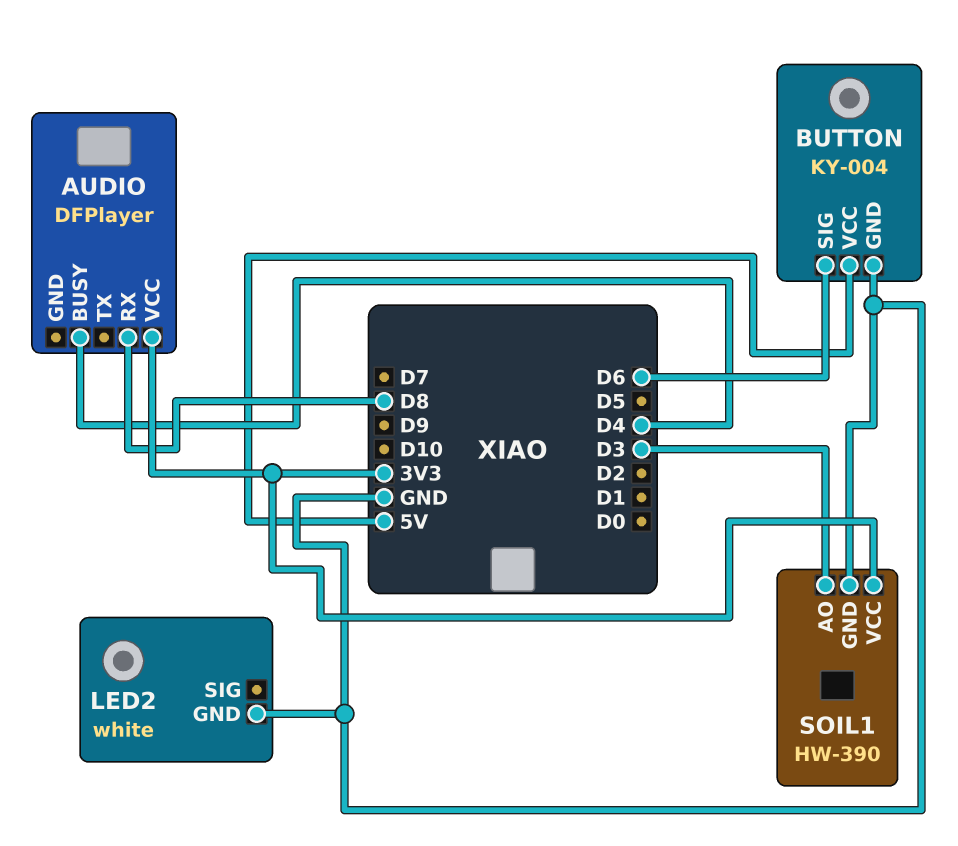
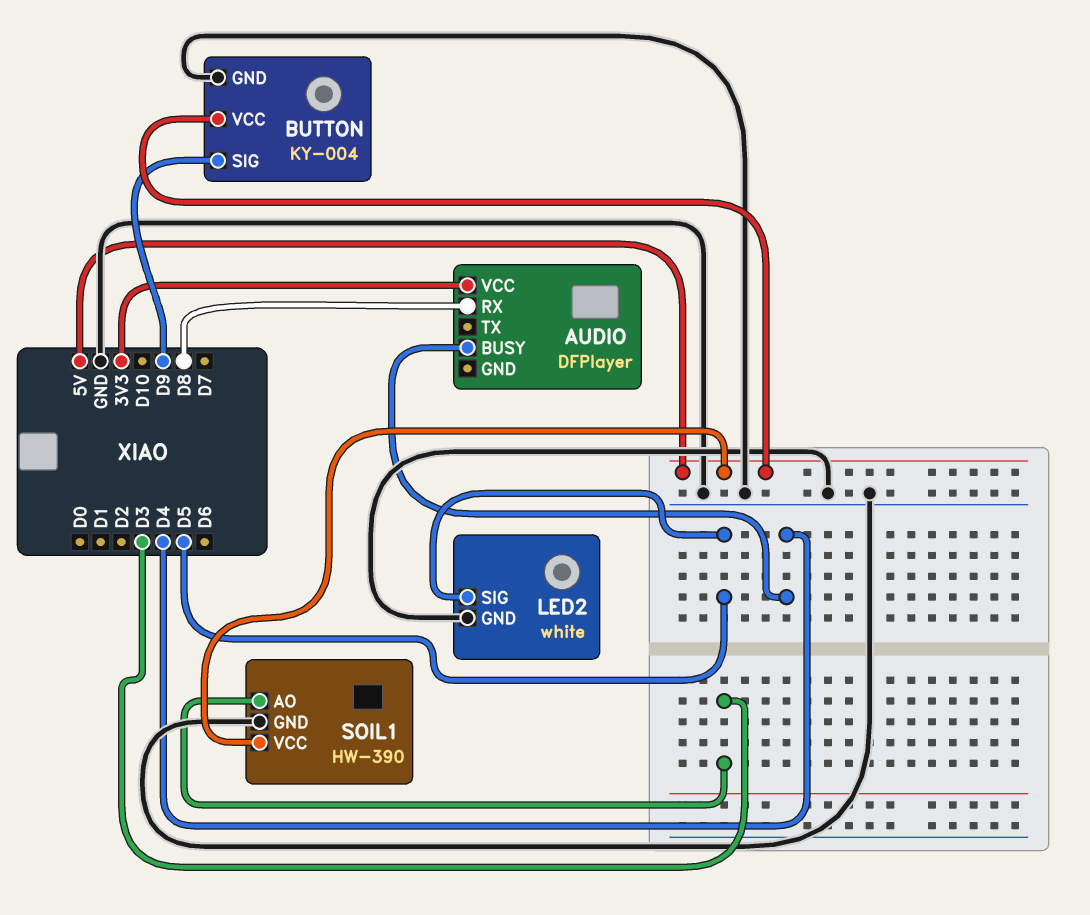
BUTTON pin SIG: D6 -> D9
LED2 pin SIG: none -> D5
SOIL1 pin VCC: 3V3 -> 5V

